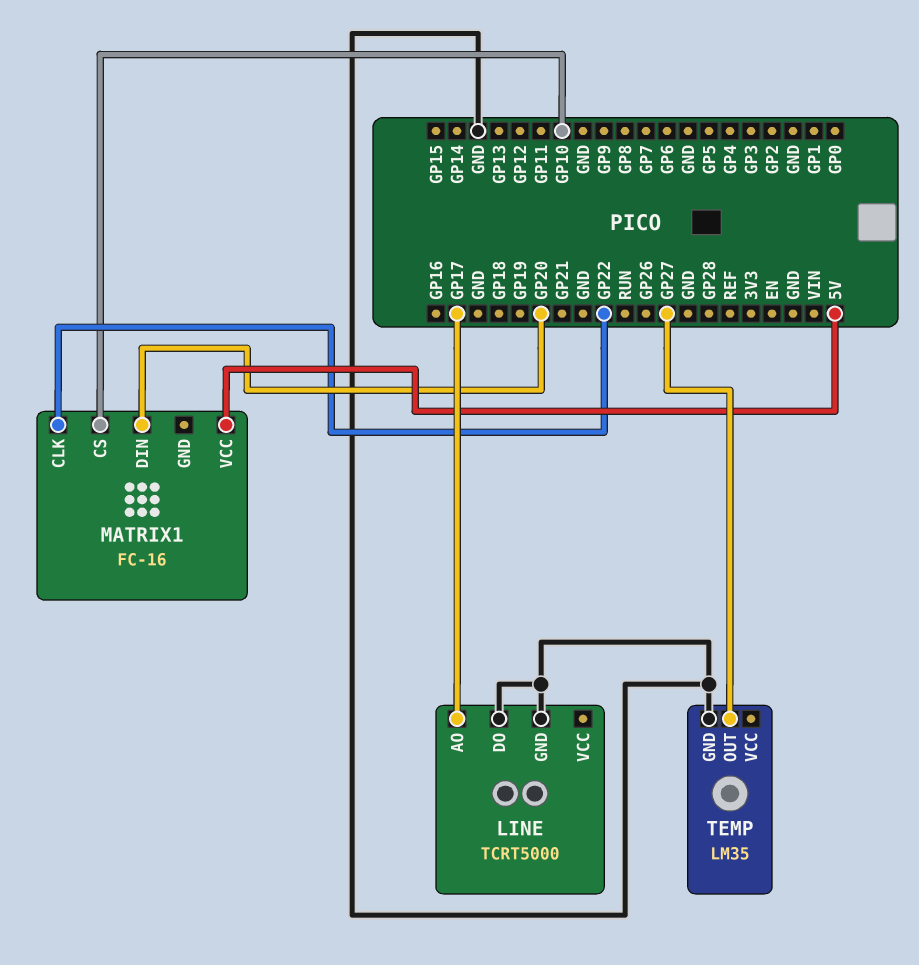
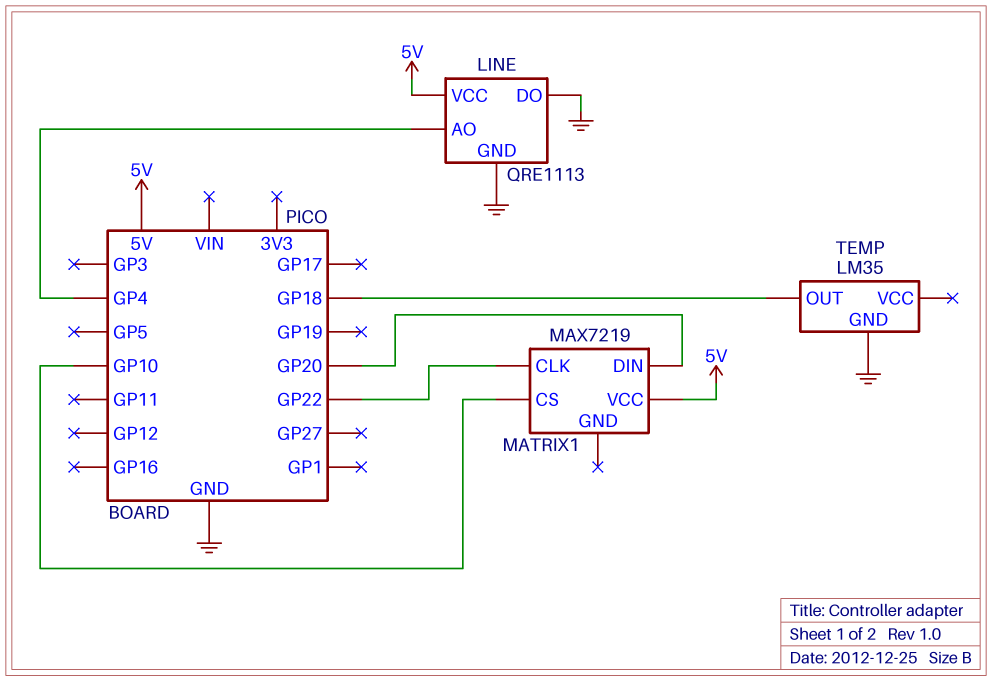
LINE: TCRT5000 -> QRE1113
LINE pin AO: GP17 -> GP4
LINE pin VCC: none -> 5V
MATRIX1: FC-16 -> MAX7219
TEMP pin OUT: GP27 -> GP18

